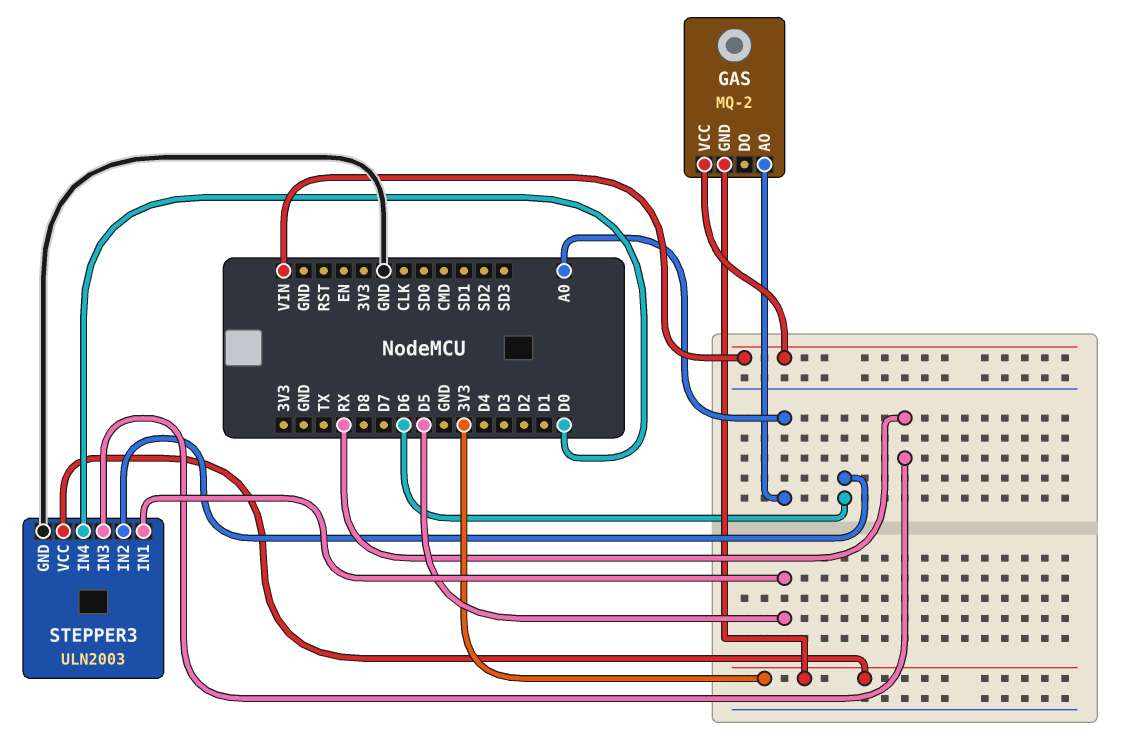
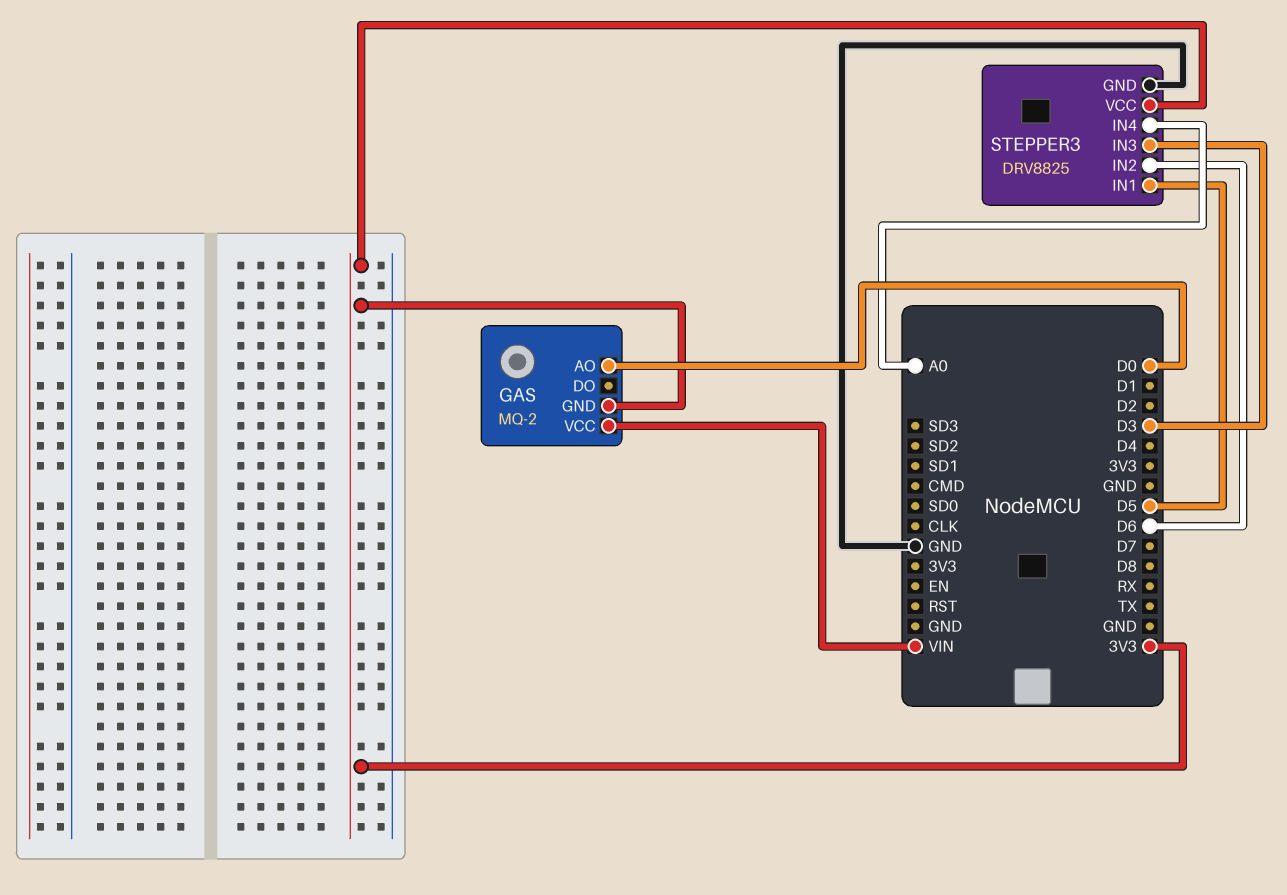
GAS pin AO: A0 -> D0
STEPPER3: ULN2003 -> DRV8825
STEPPER3 pin IN3: RX -> D3
STEPPER3 pin IN4: D0 -> A0

